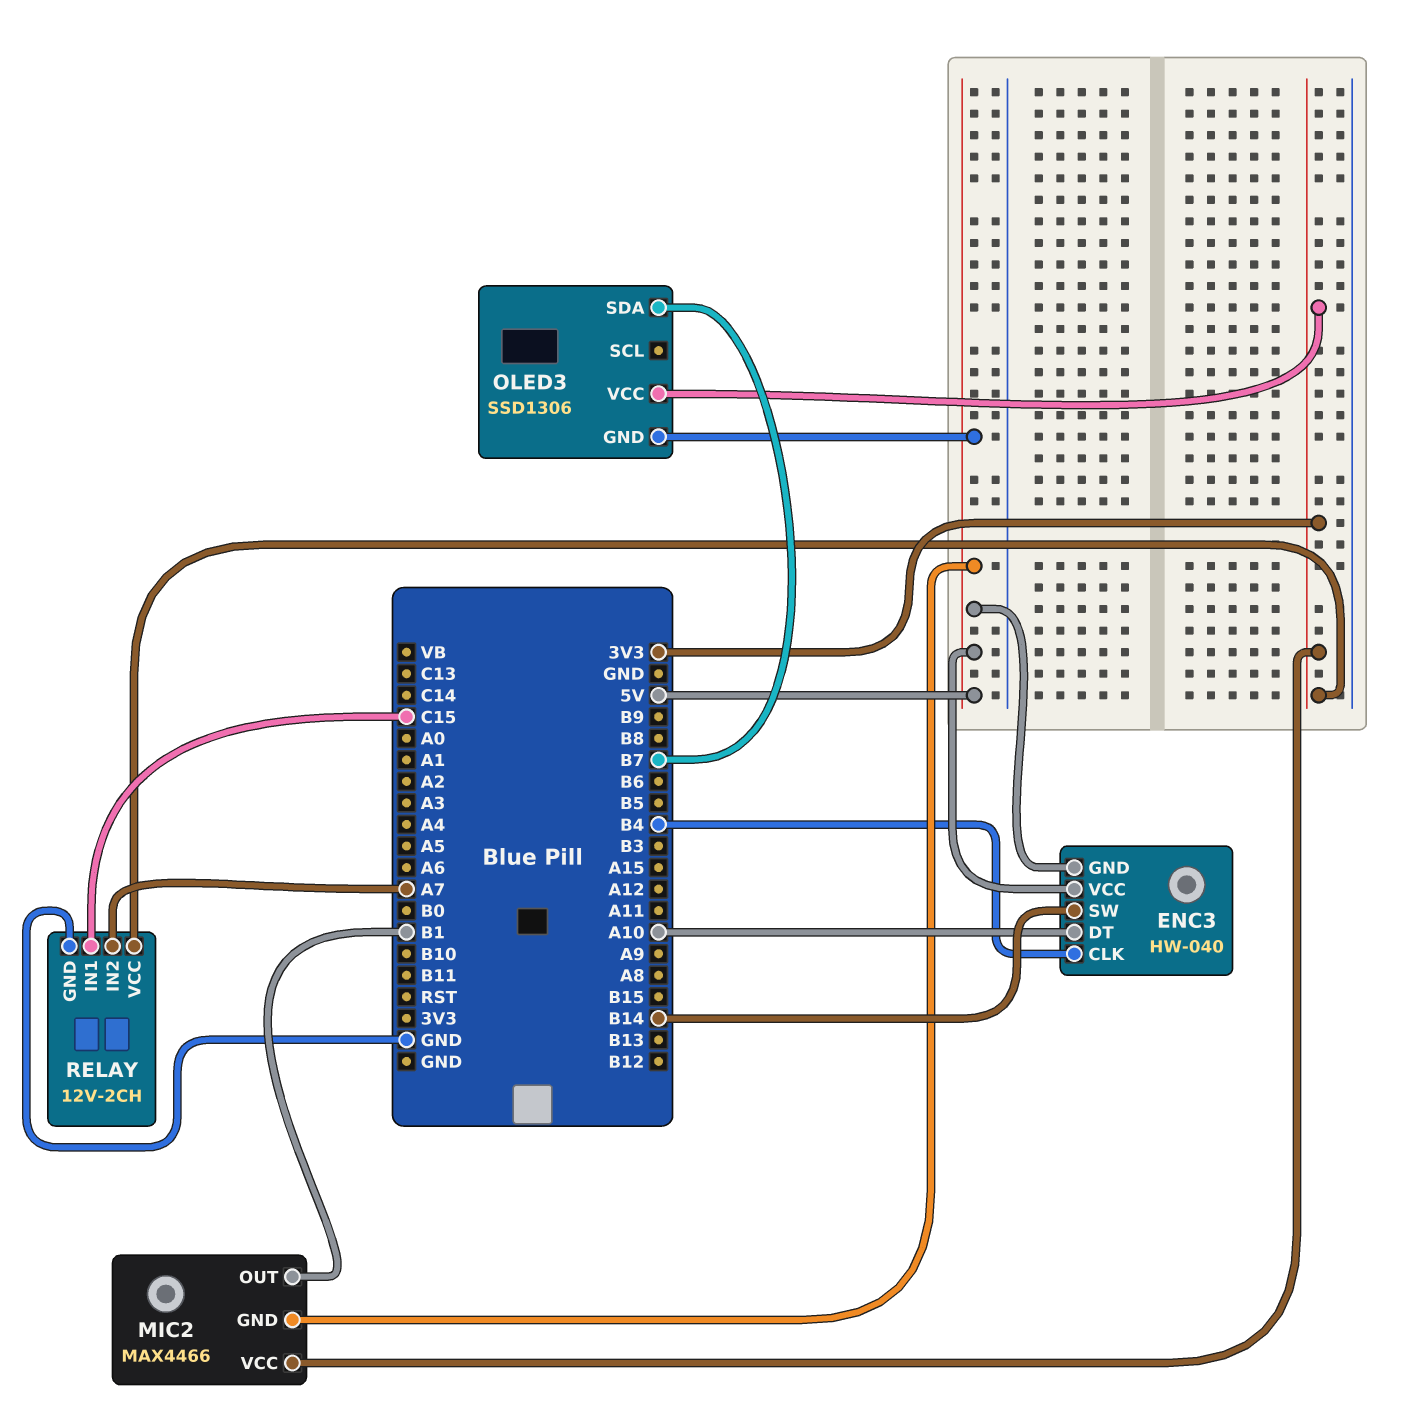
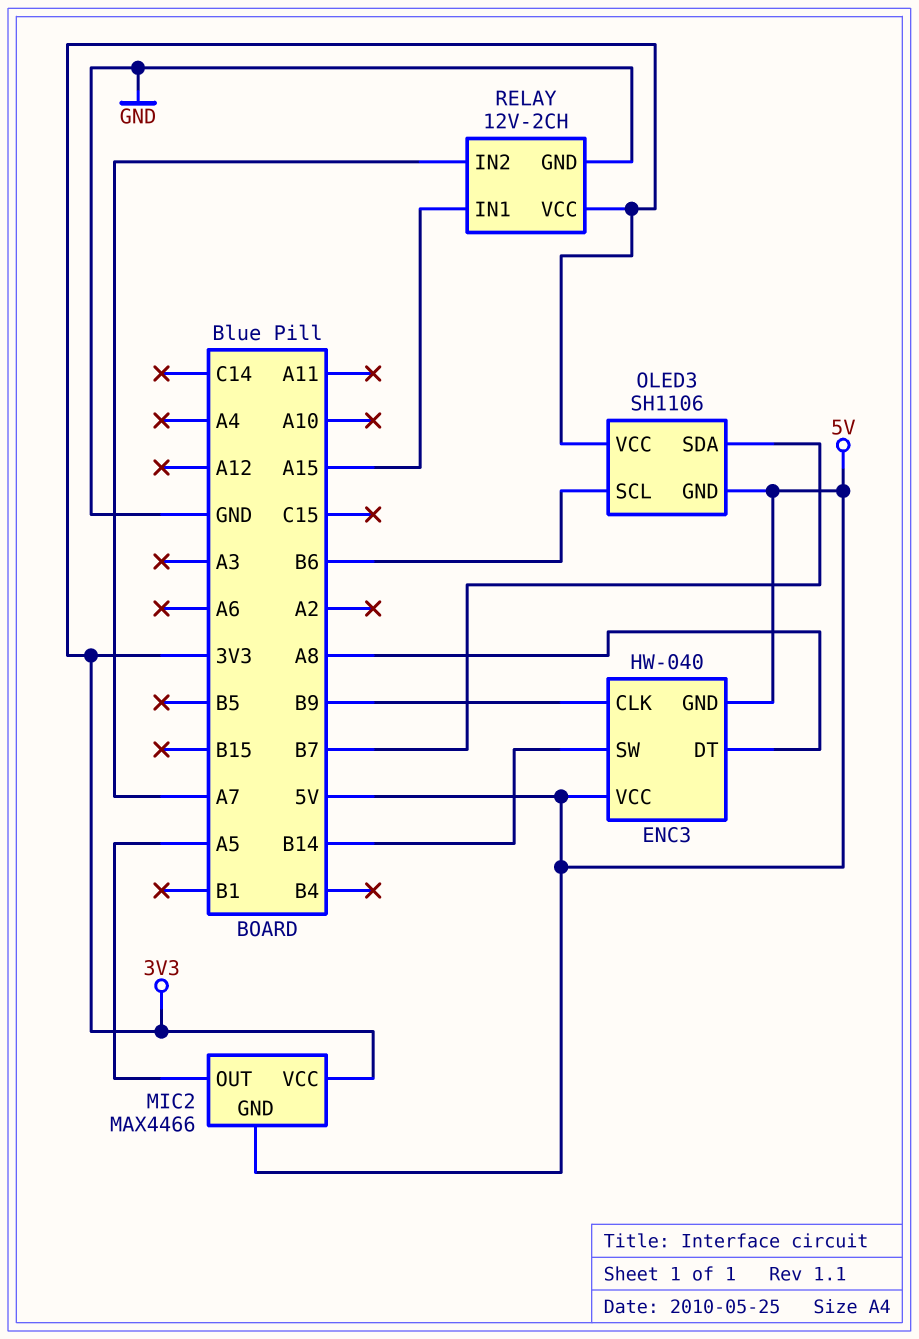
ENC3 pin CLK: B4 -> B9
ENC3 pin DT: A10 -> A8
MIC2 pin OUT: B1 -> A5
OLED3: SSD1306 -> SH1106
OLED3 pin SCL: none -> B6
RELAY pin IN1: C15 -> A15

